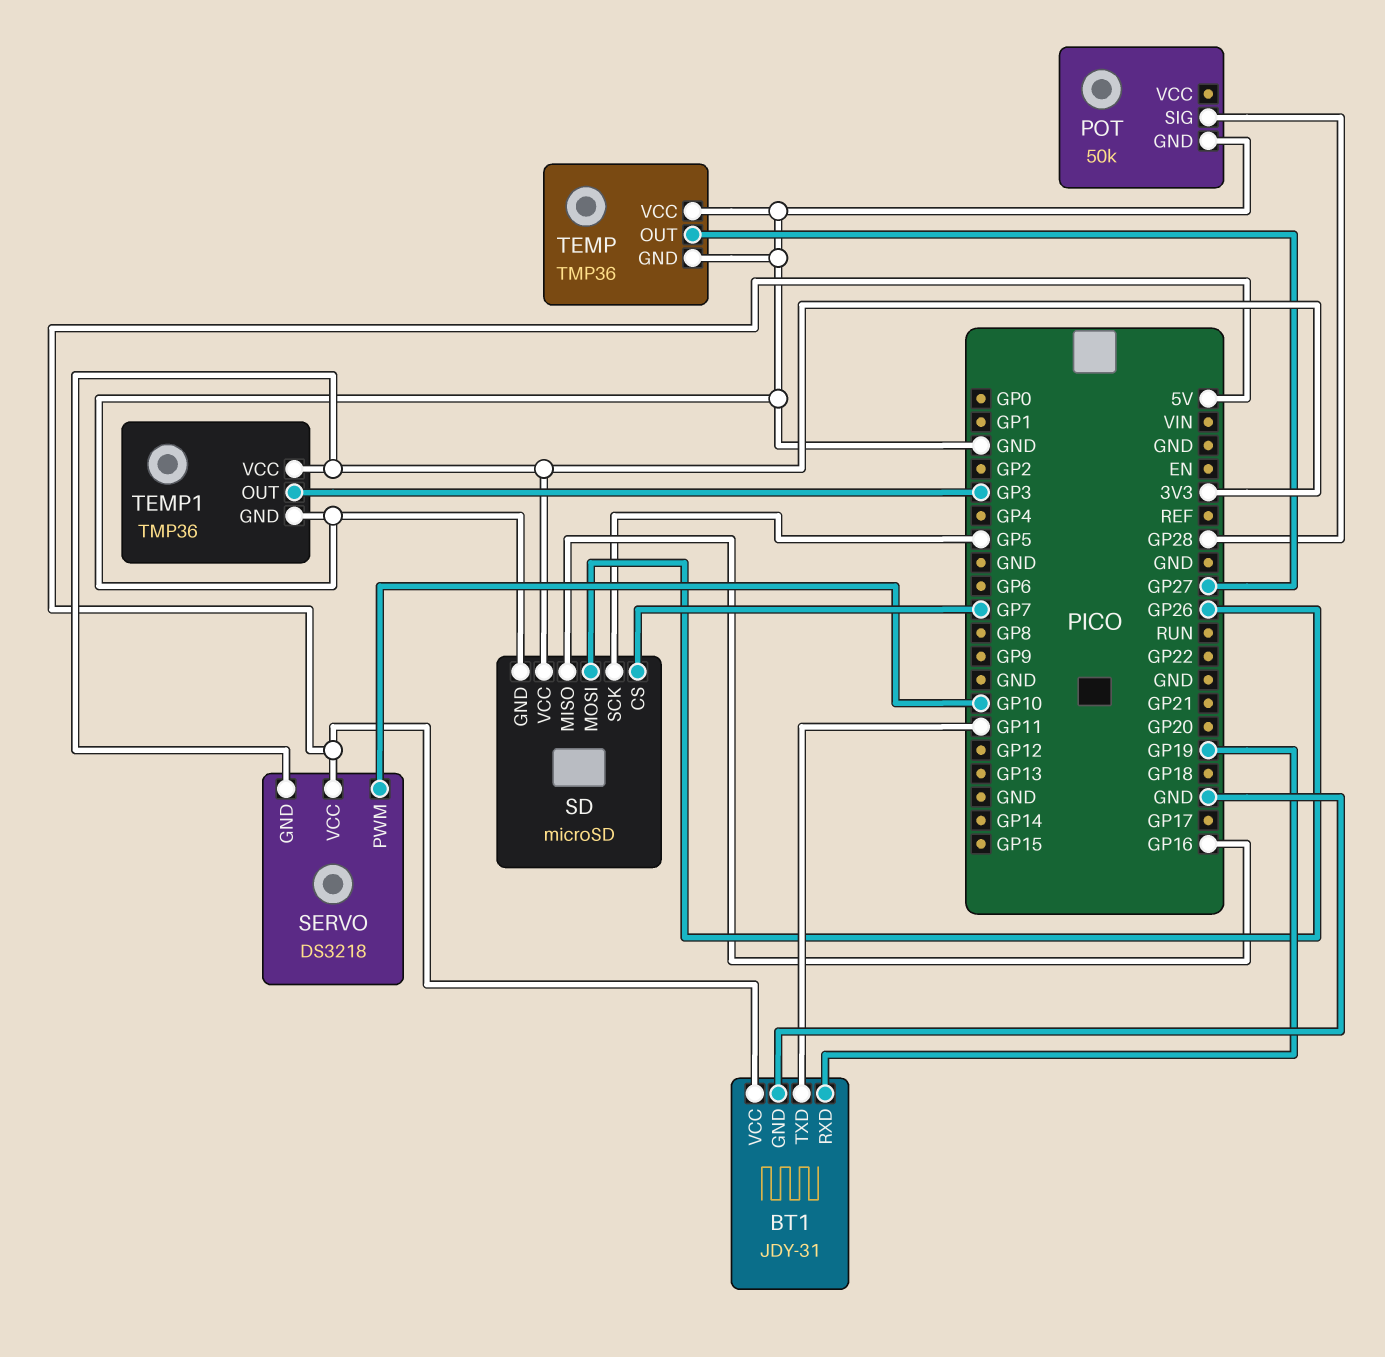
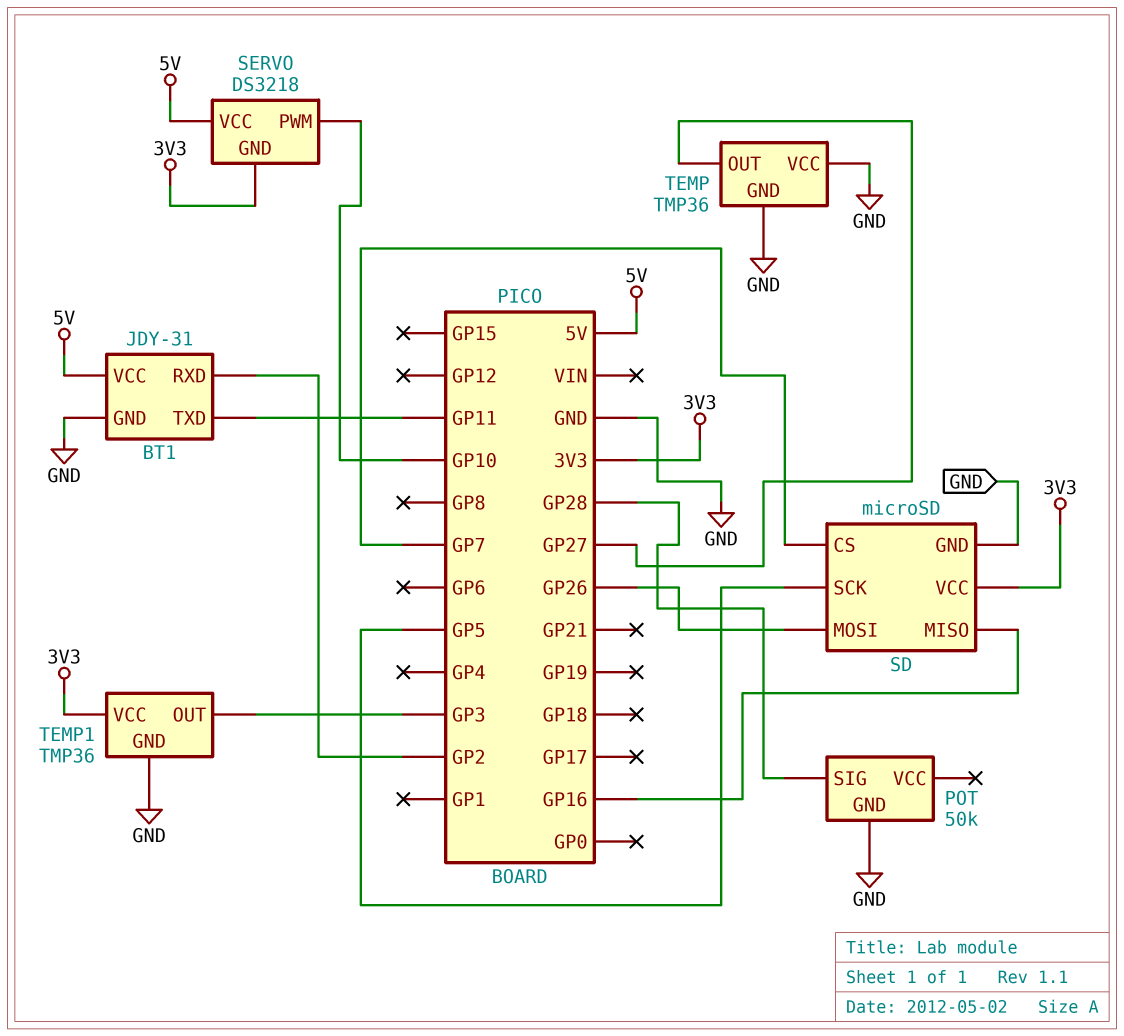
BT1 pin RXD: GP19 -> GP2

